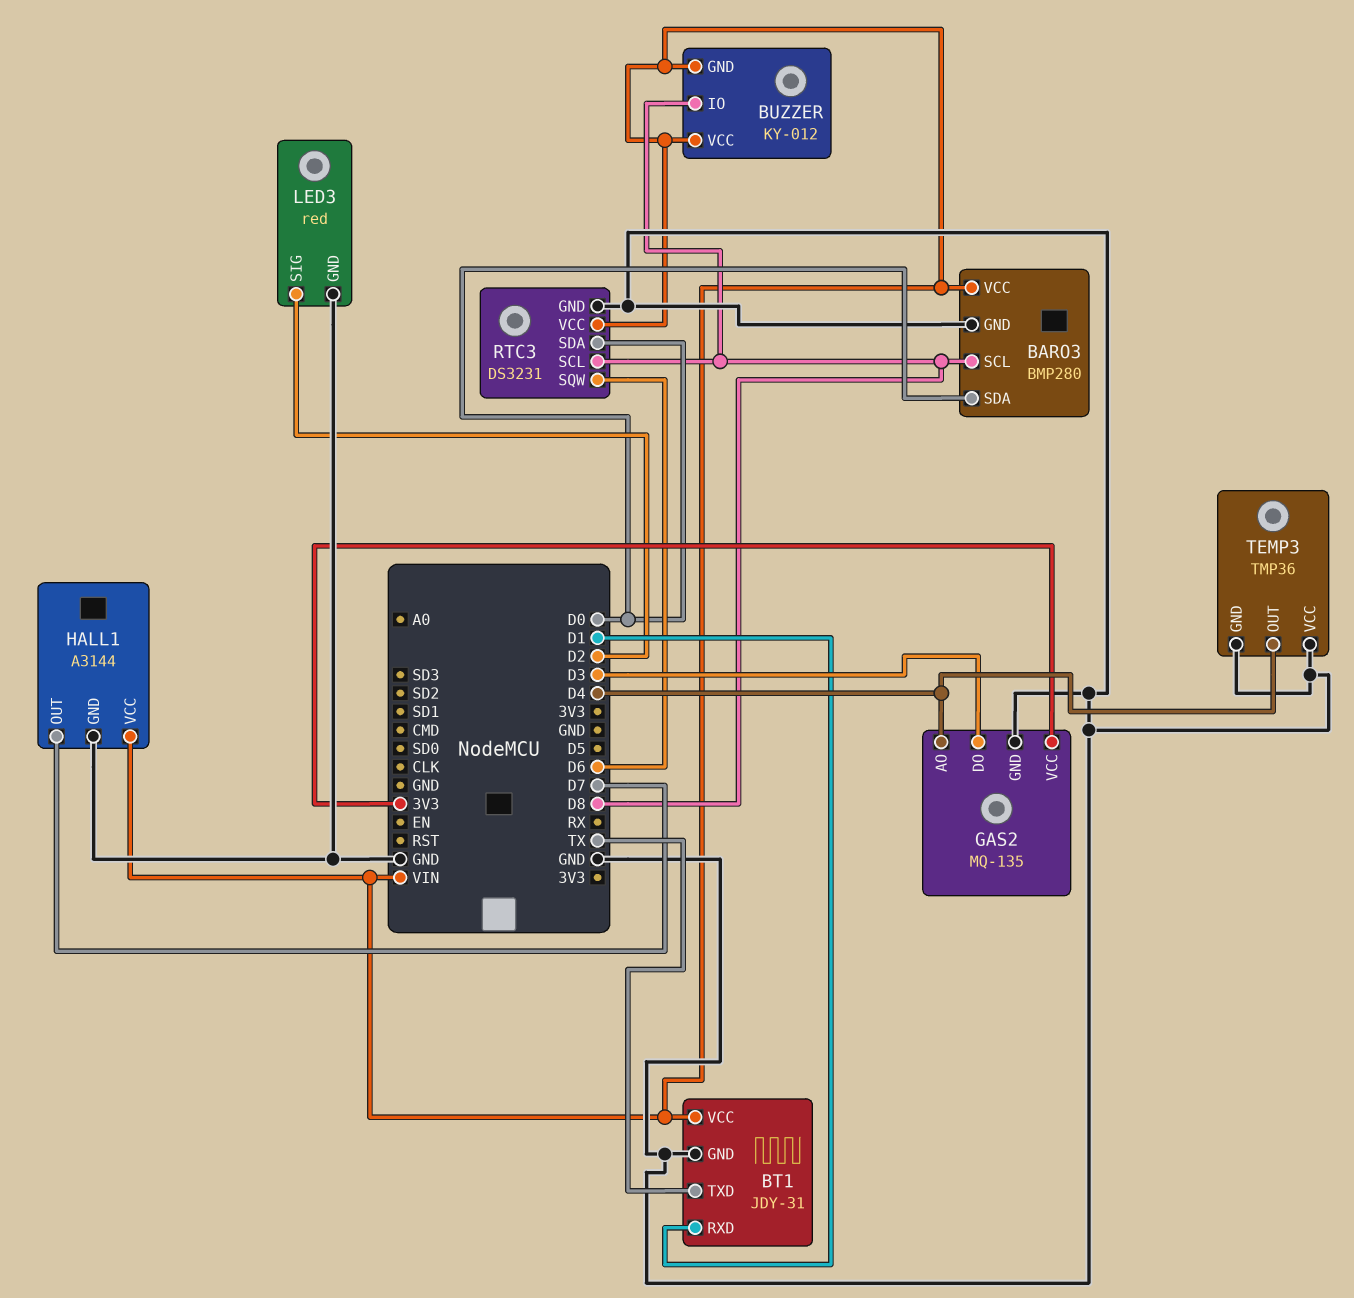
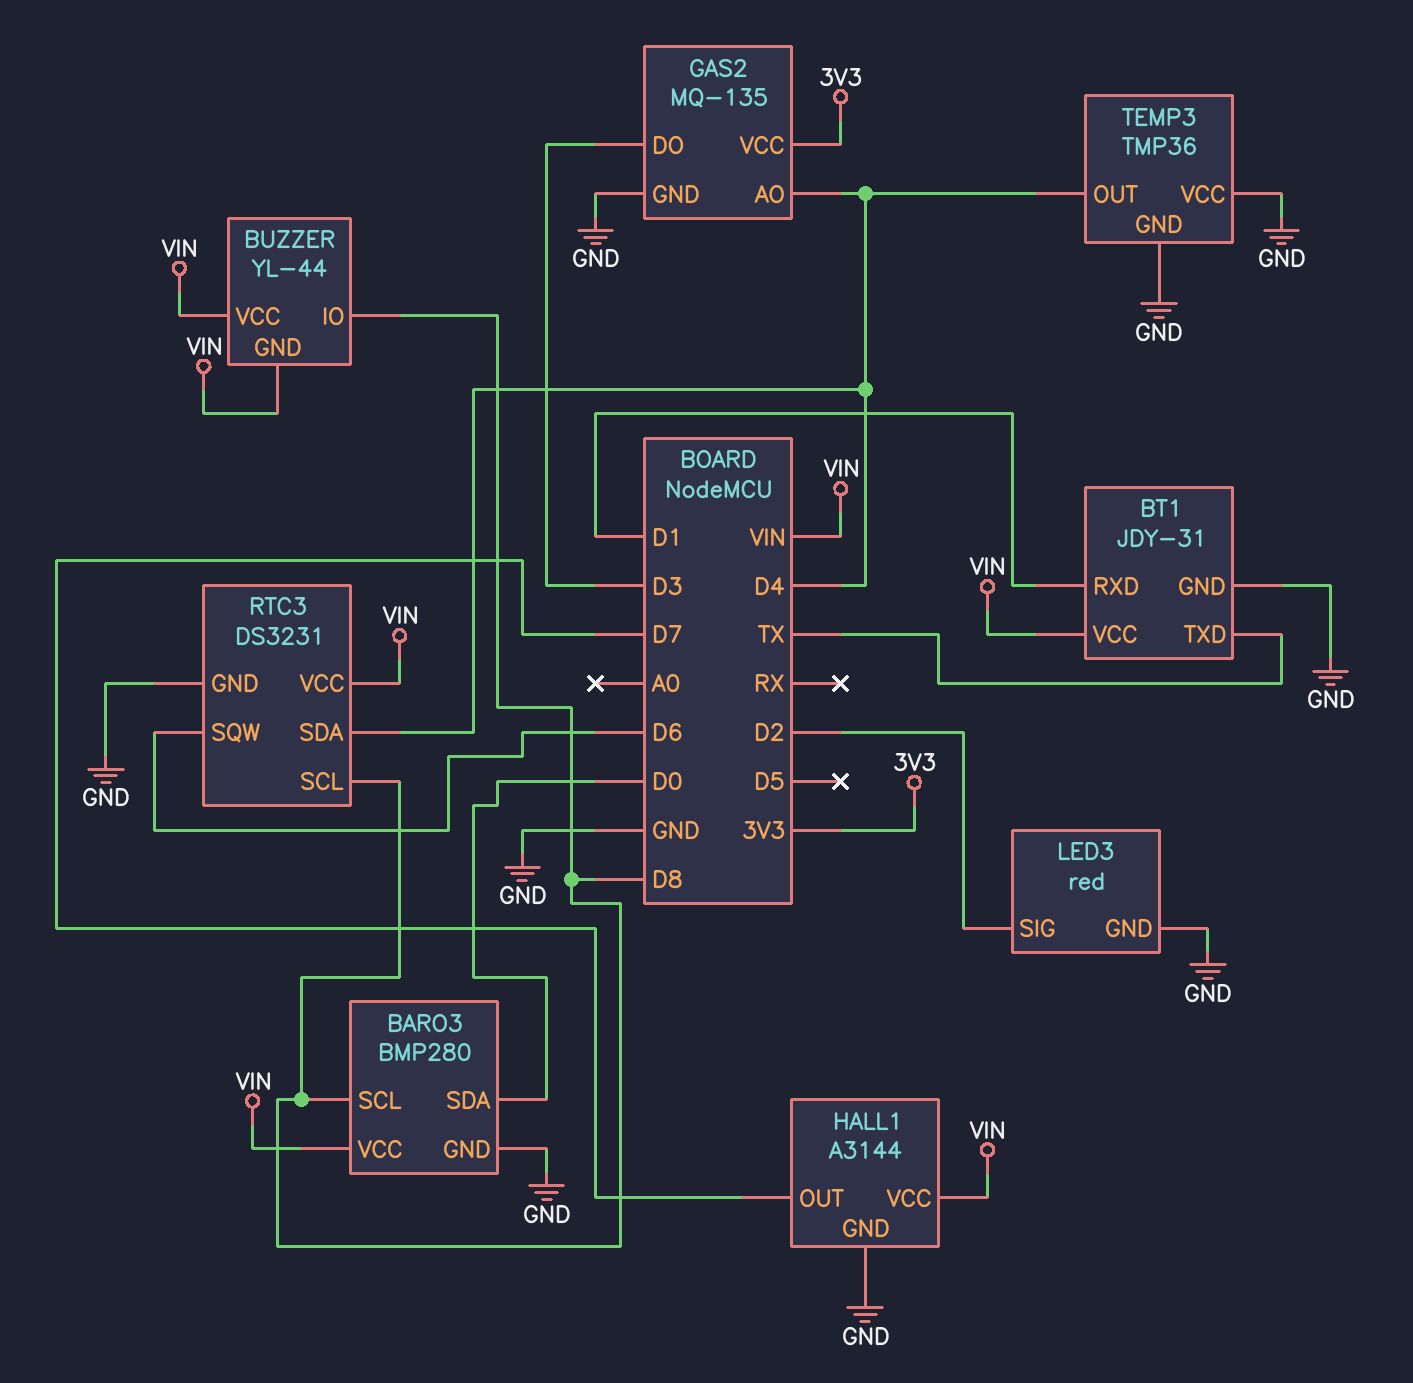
BUZZER: KY-012 -> YL-44
RTC3 pin SDA: D0 -> D4

